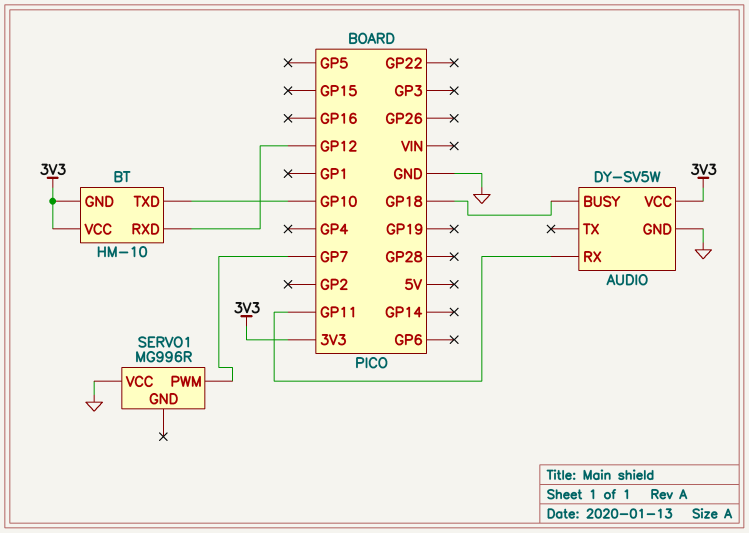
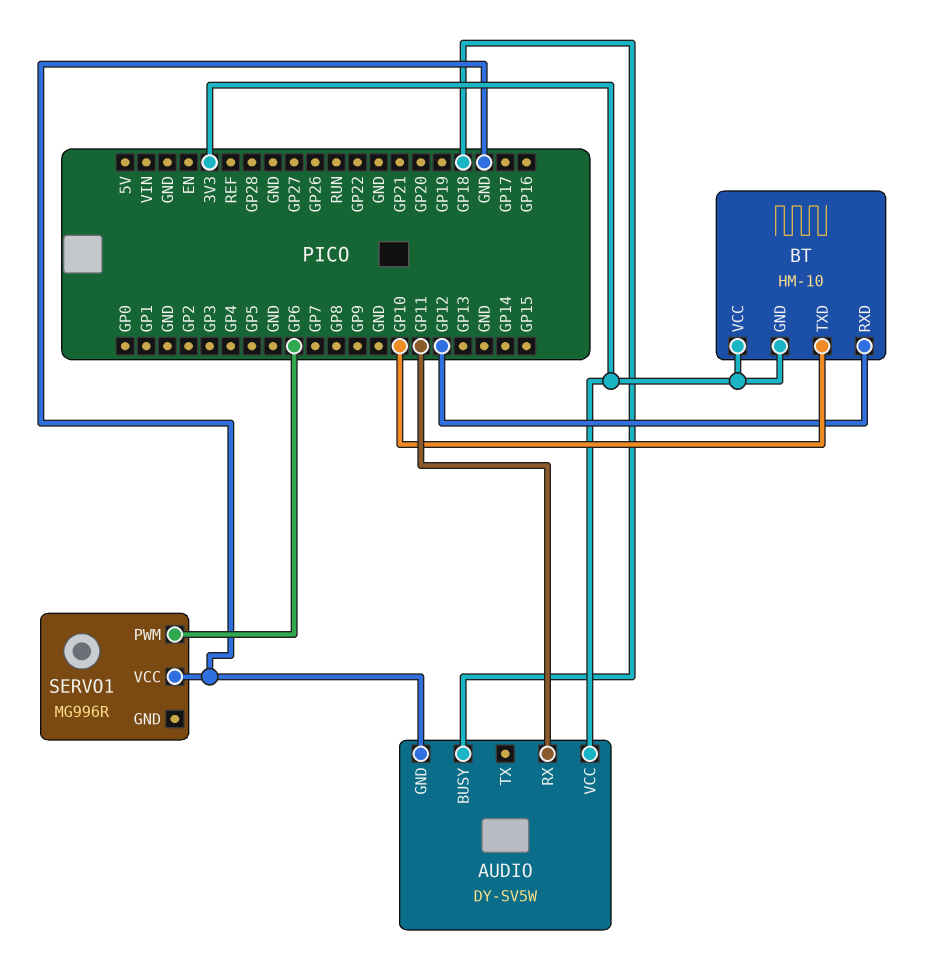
SERVO1 pin PWM: GP7 -> GP6

